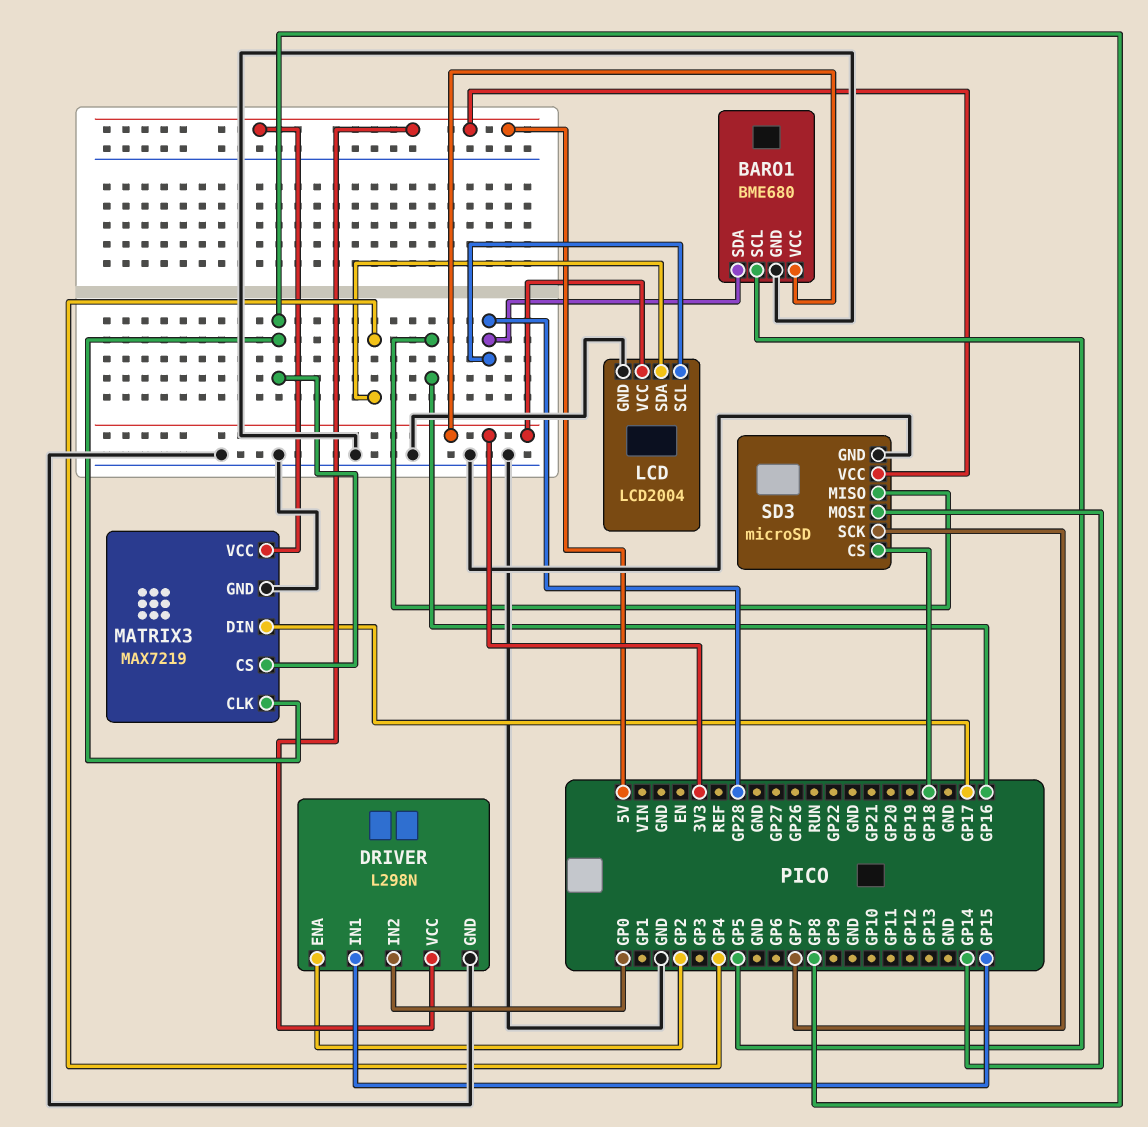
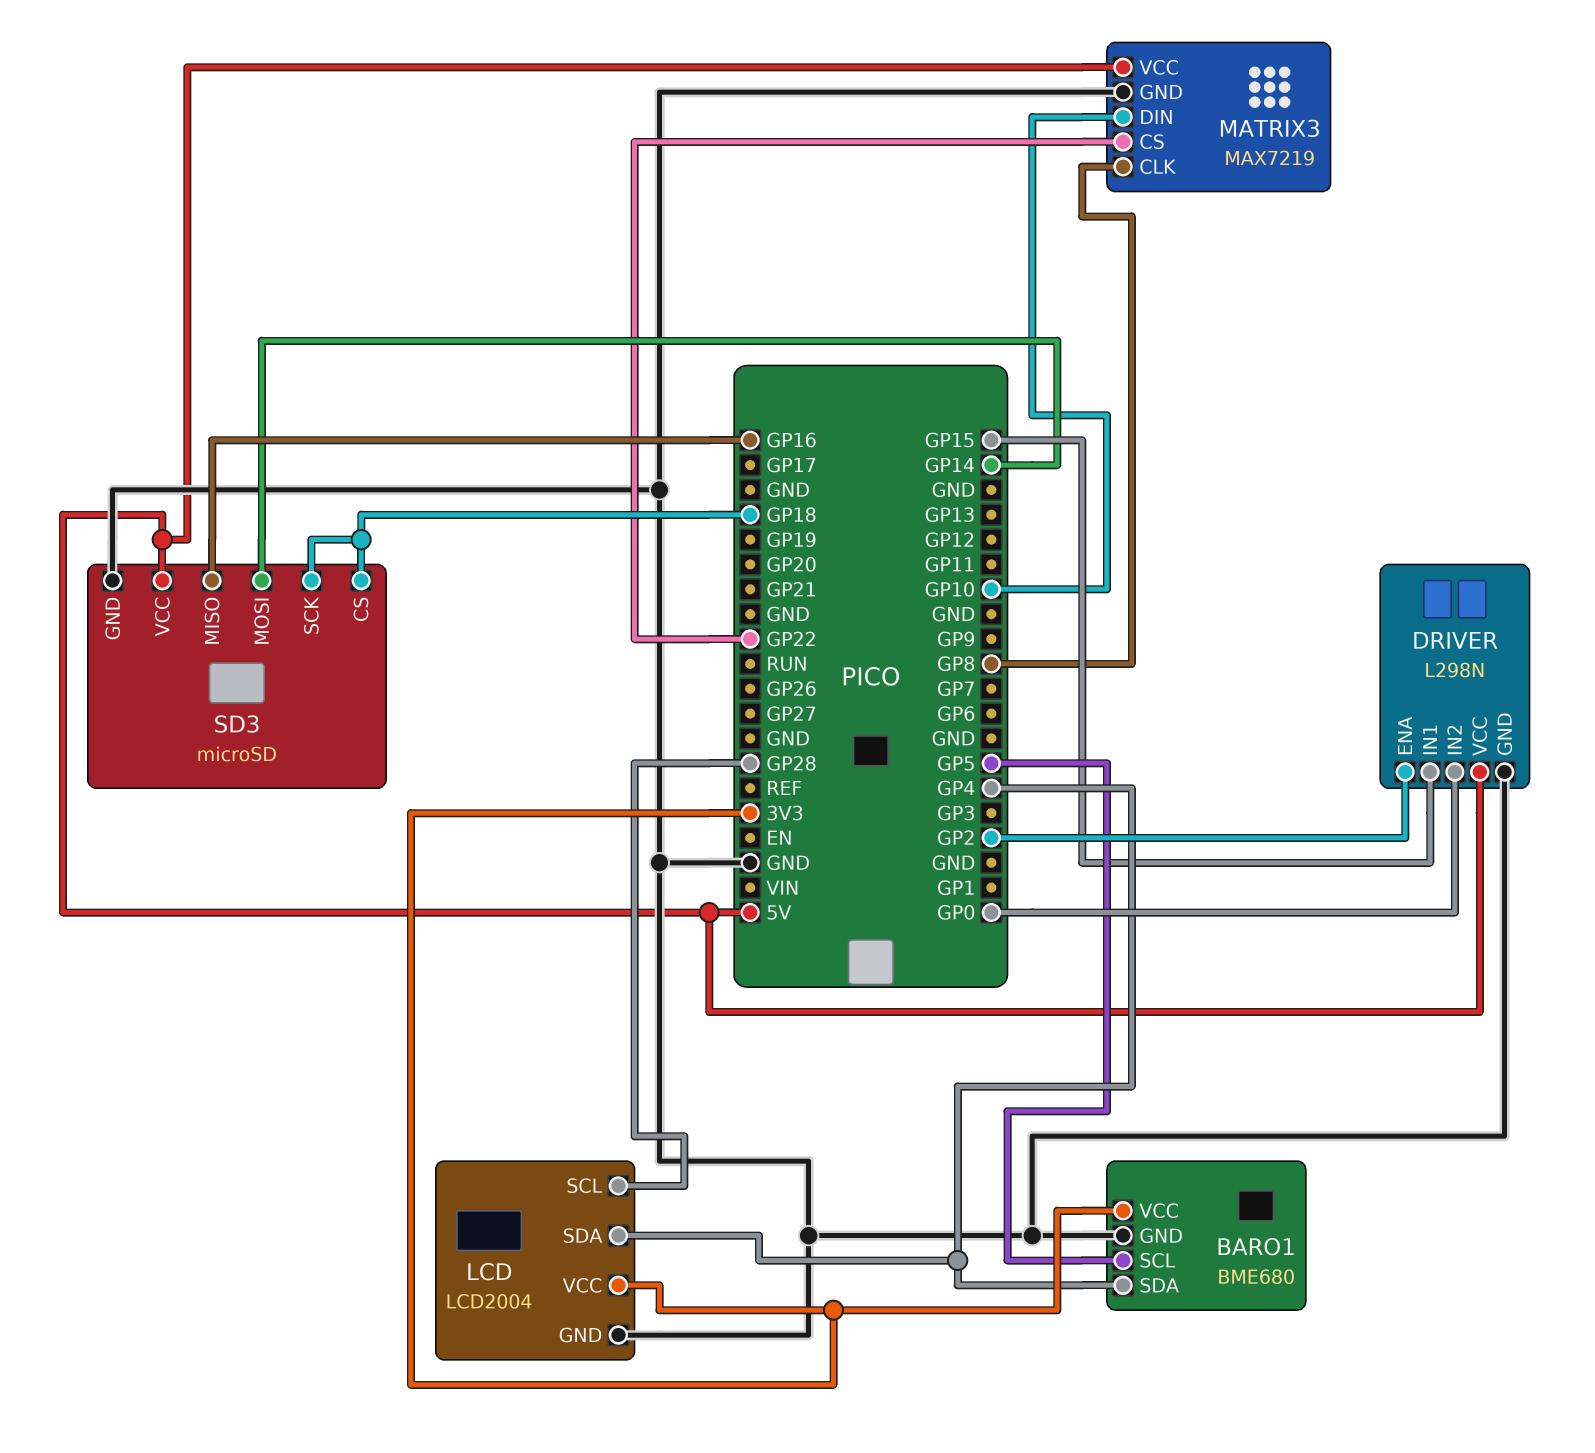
BARO1 pin SDA: GP28 -> GP4
MATRIX3 pin CS: GP8 -> GP22
MATRIX3 pin DIN: GP17 -> GP10
SD3 pin SCK: GP7 -> GP18

